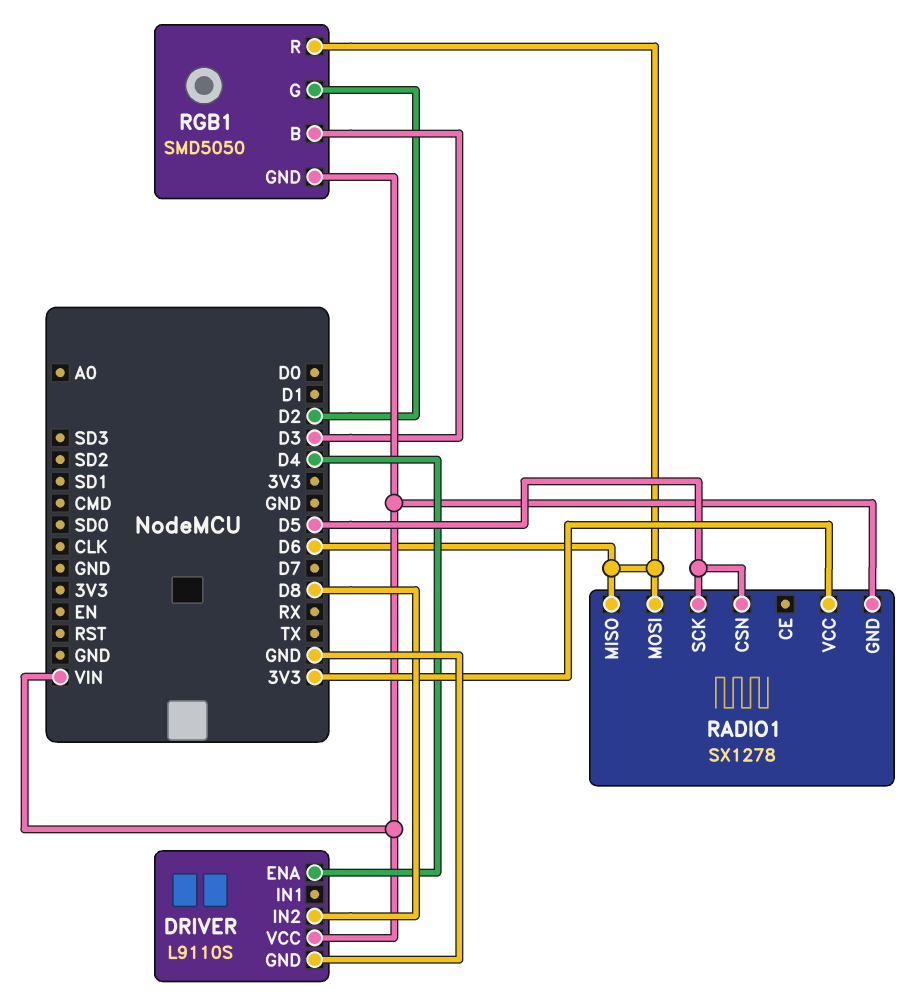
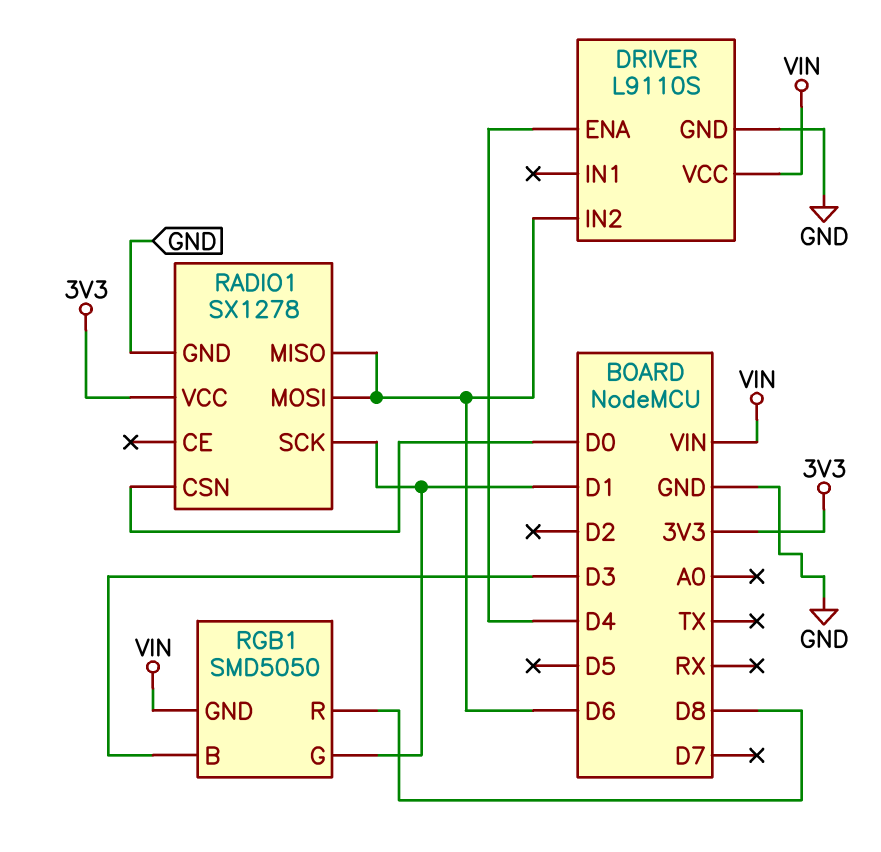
DRIVER pin IN2: D8 -> D6
RADIO1 pin CSN: D5 -> D0
RADIO1 pin GND: VIN -> GND
RADIO1 pin SCK: D5 -> D1
RGB1 pin G: D2 -> D1
RGB1 pin R: D6 -> D8

